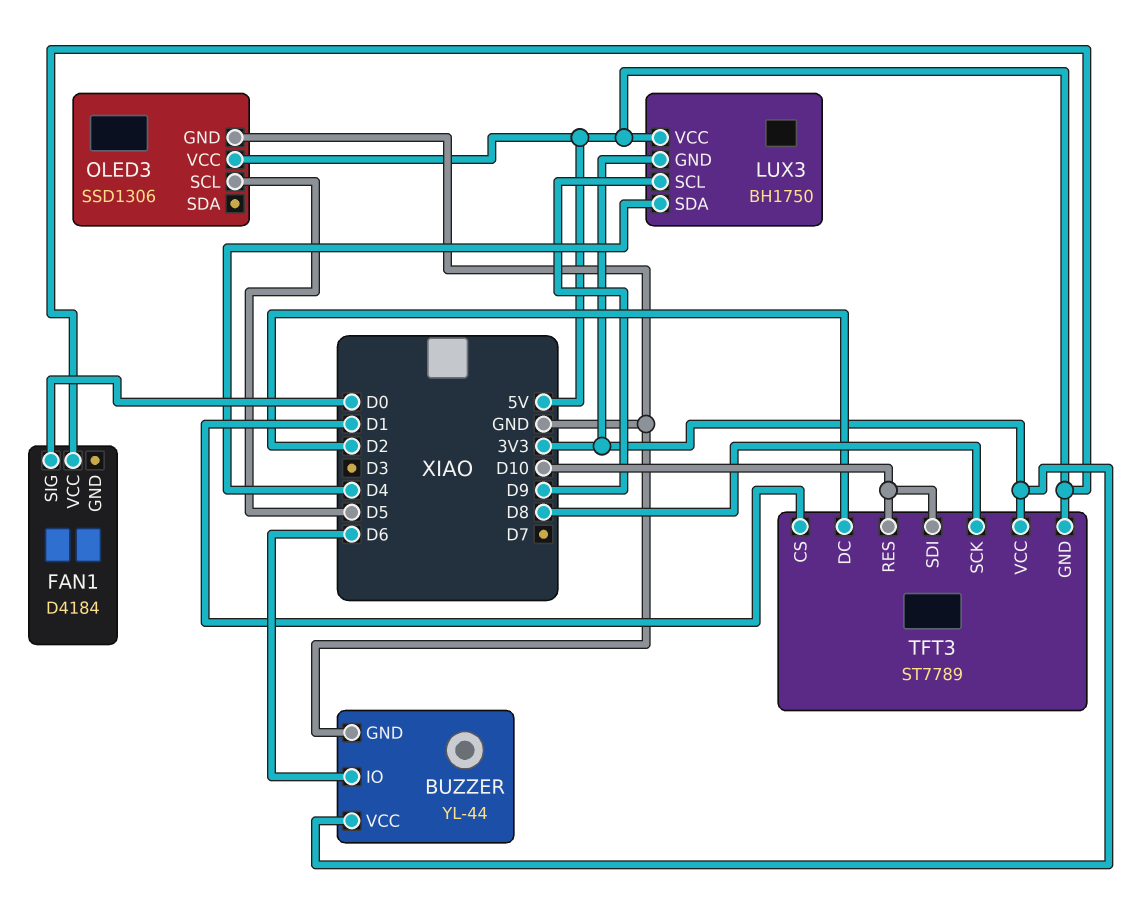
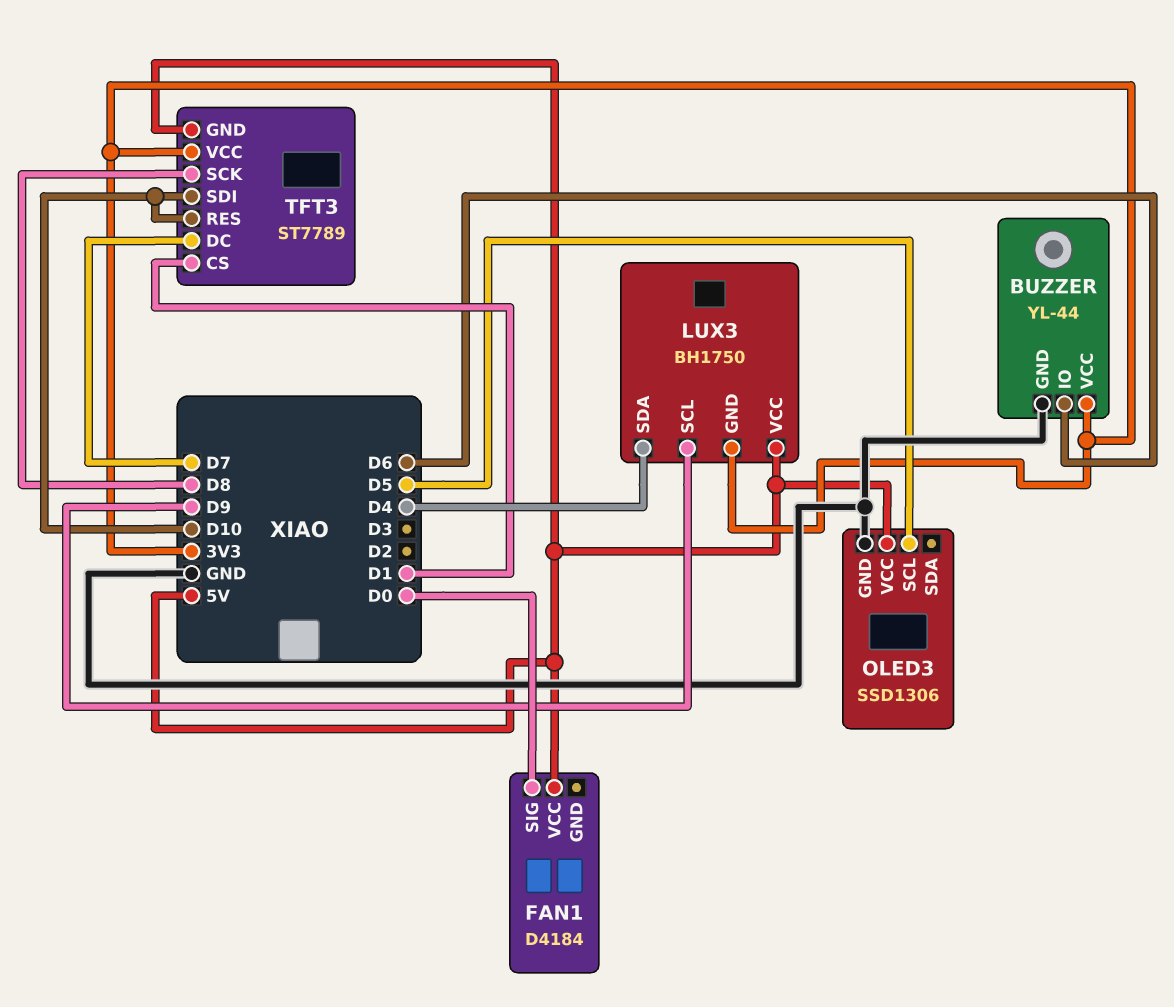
TFT3 pin DC: D2 -> D7

